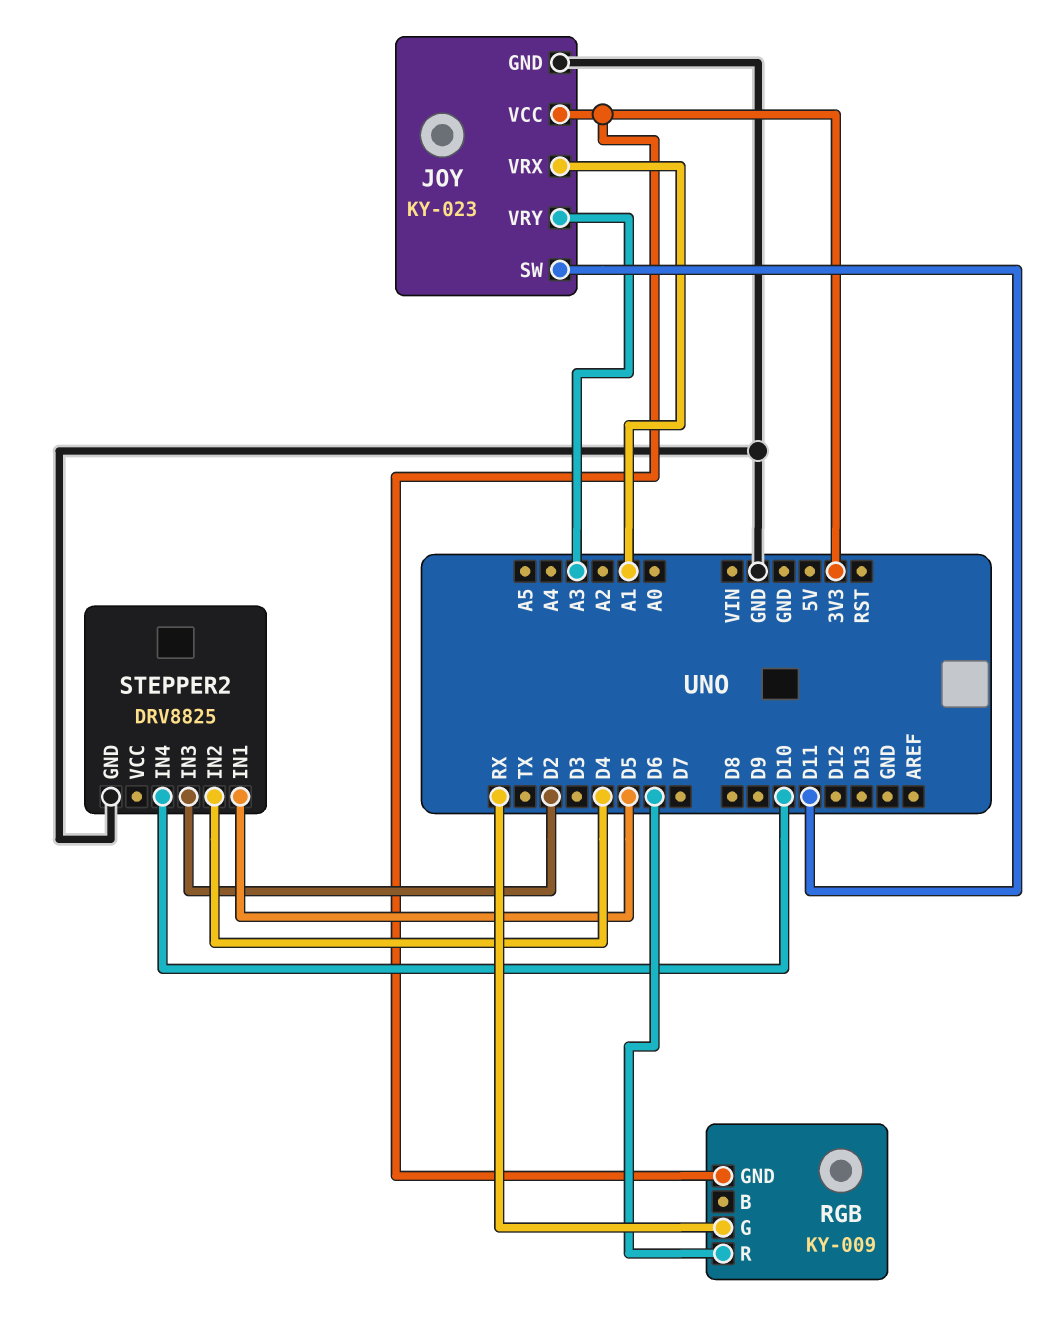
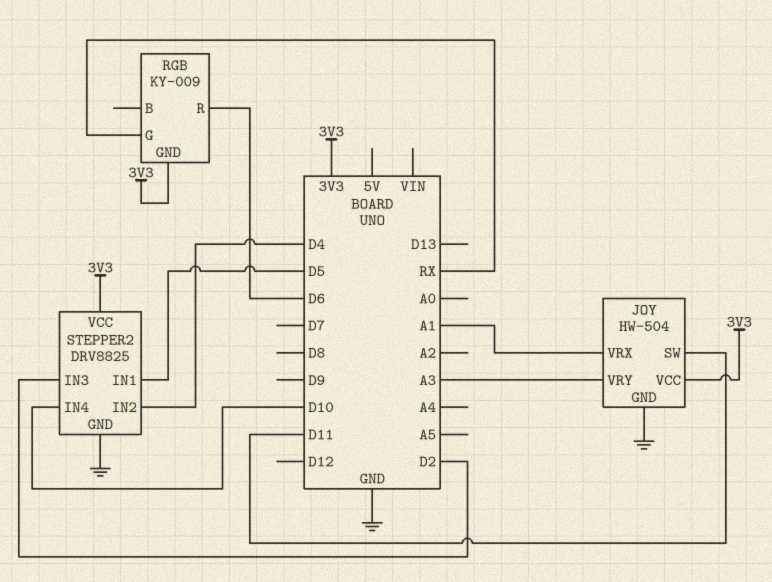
JOY: KY-023 -> HW-504
STEPPER2 pin VCC: none -> 3V3

